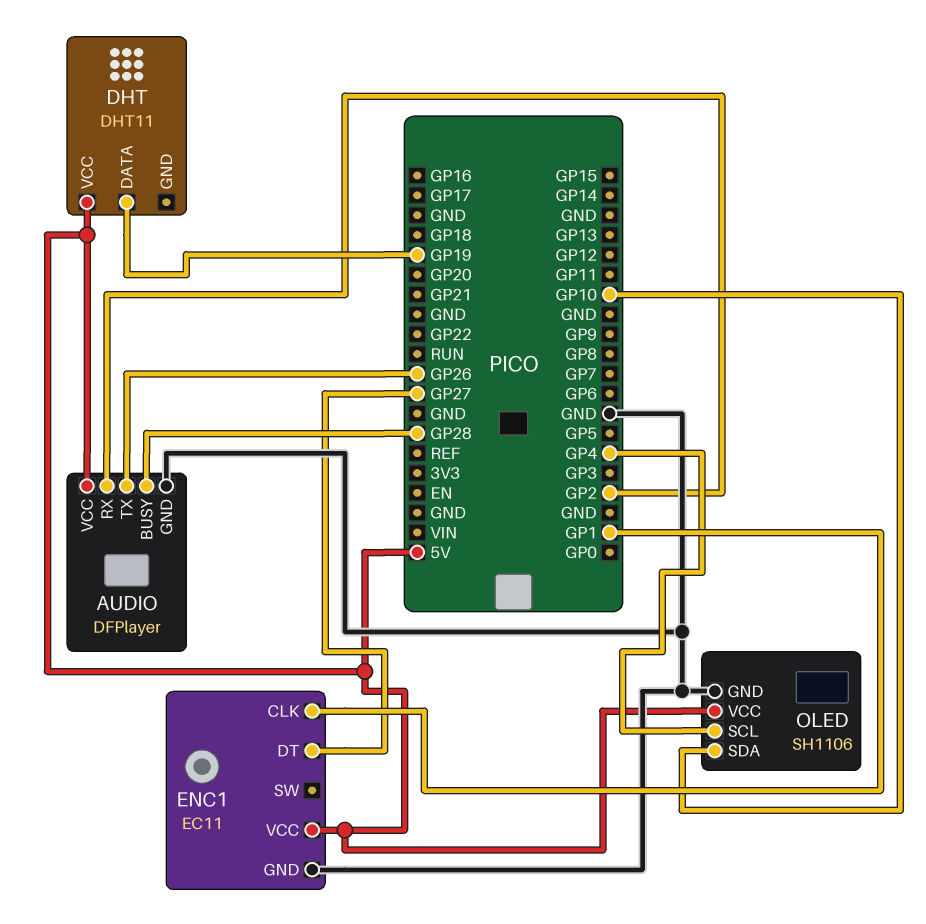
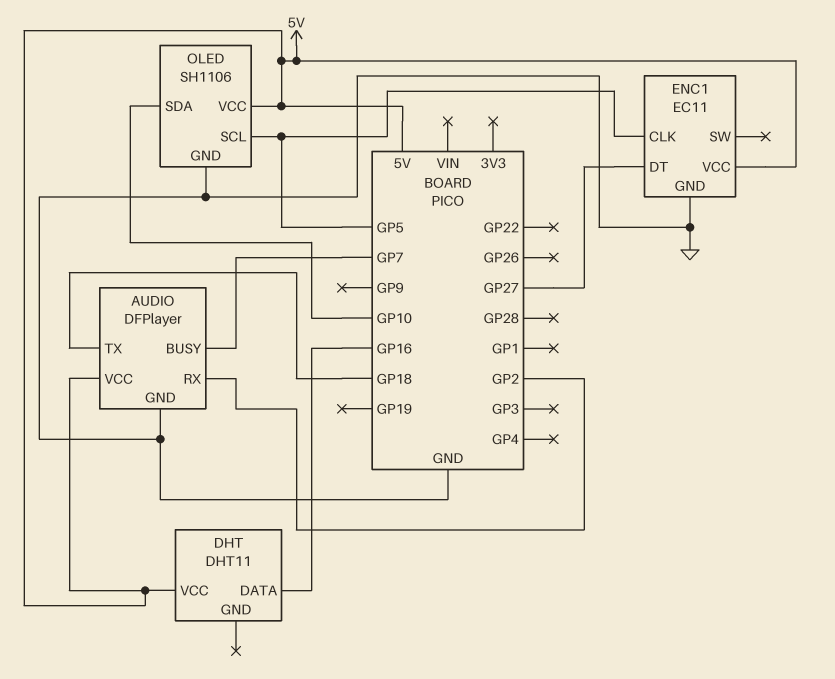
AUDIO pin BUSY: GP28 -> GP7
AUDIO pin TX: GP26 -> GP18
DHT pin DATA: GP19 -> GP16
ENC1 pin CLK: GP1 -> GP5
OLED pin SCL: GP4 -> GP5

